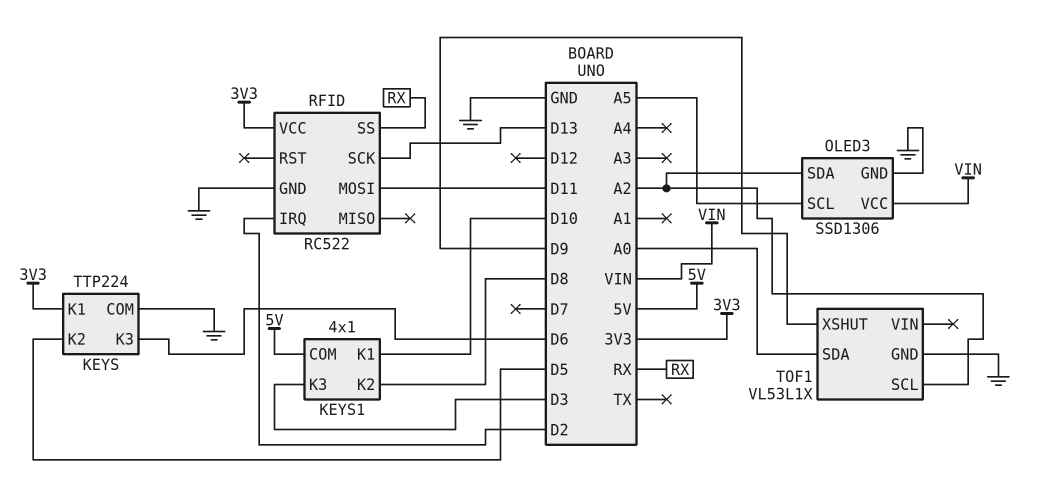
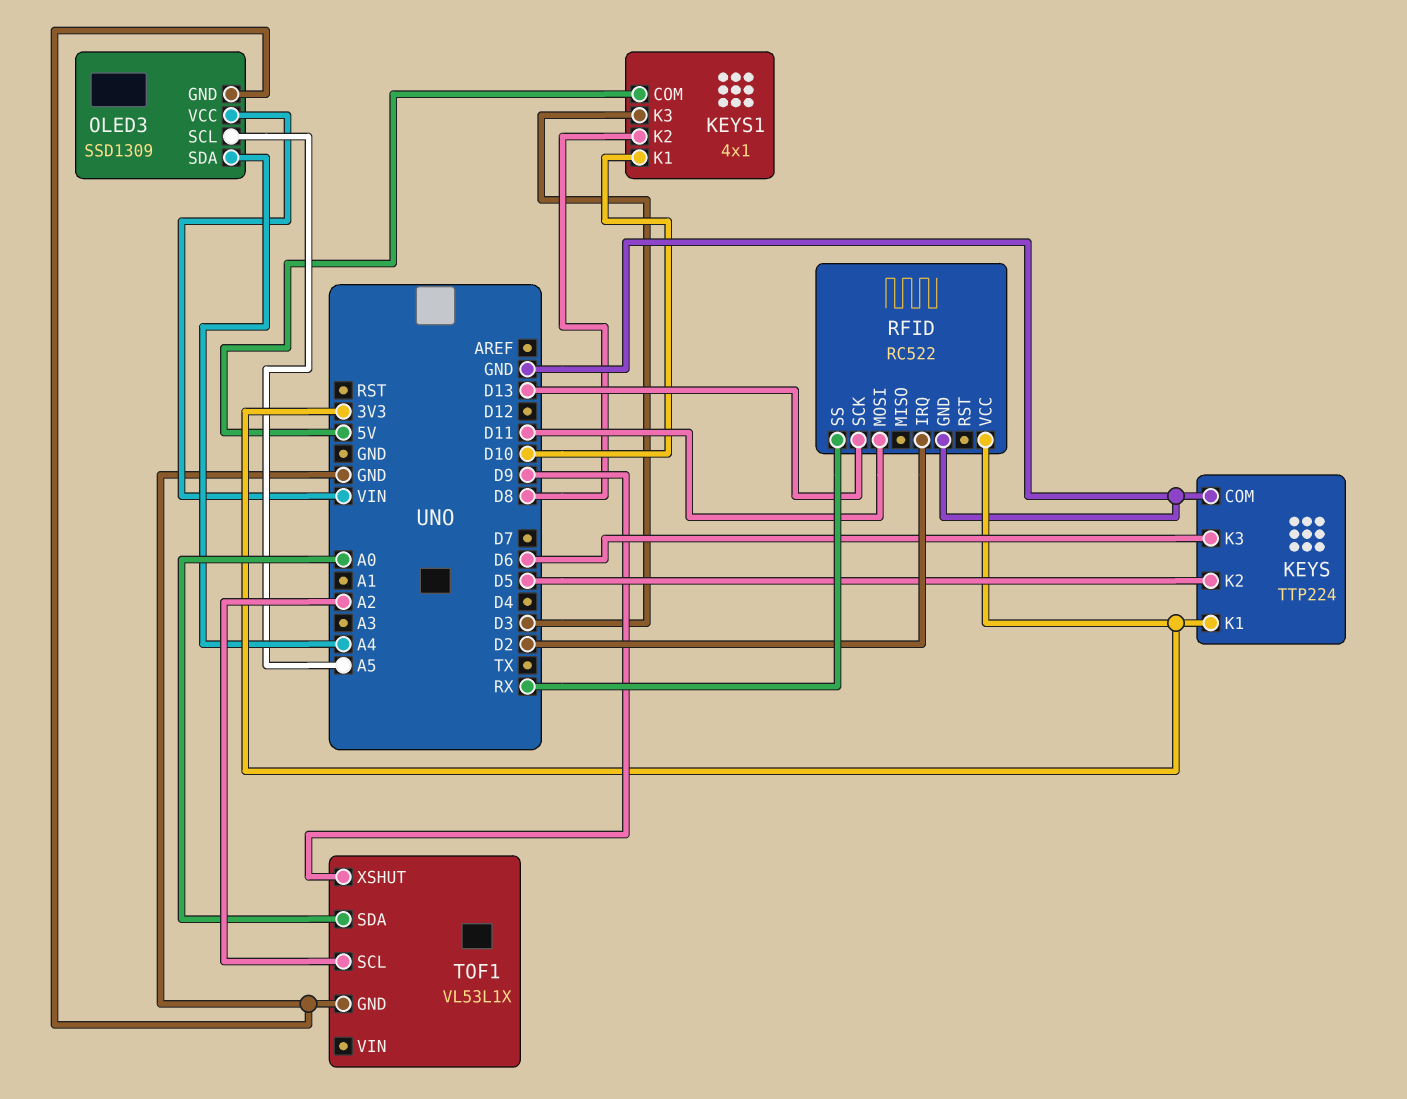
OLED3: SSD1306 -> SSD1309
OLED3 pin SDA: A2 -> A4

